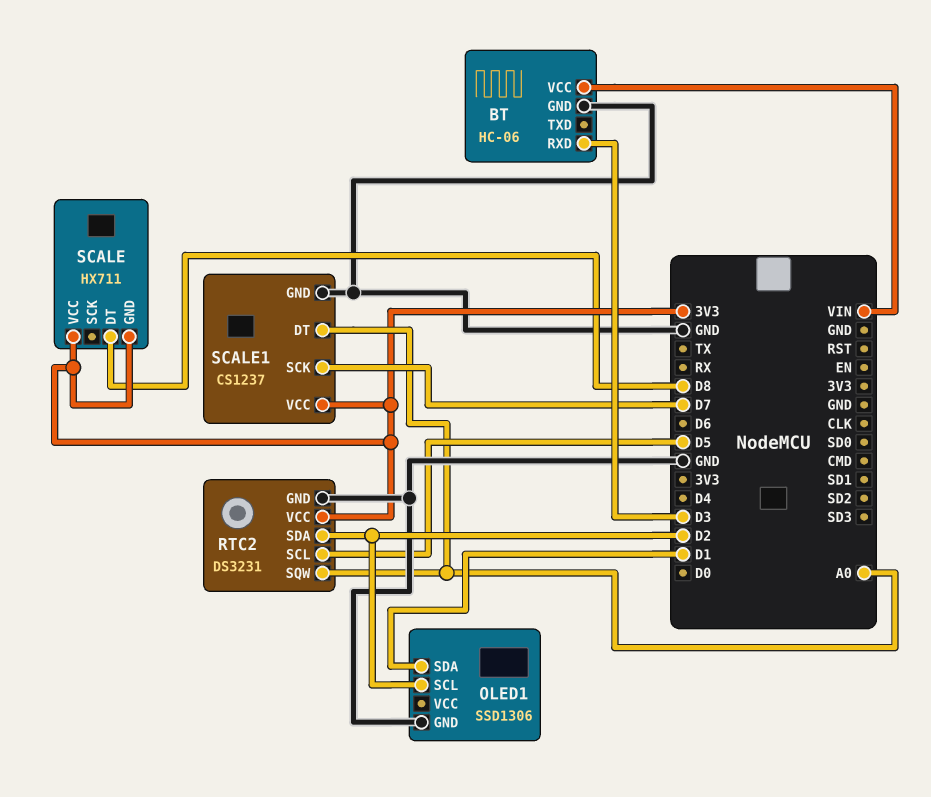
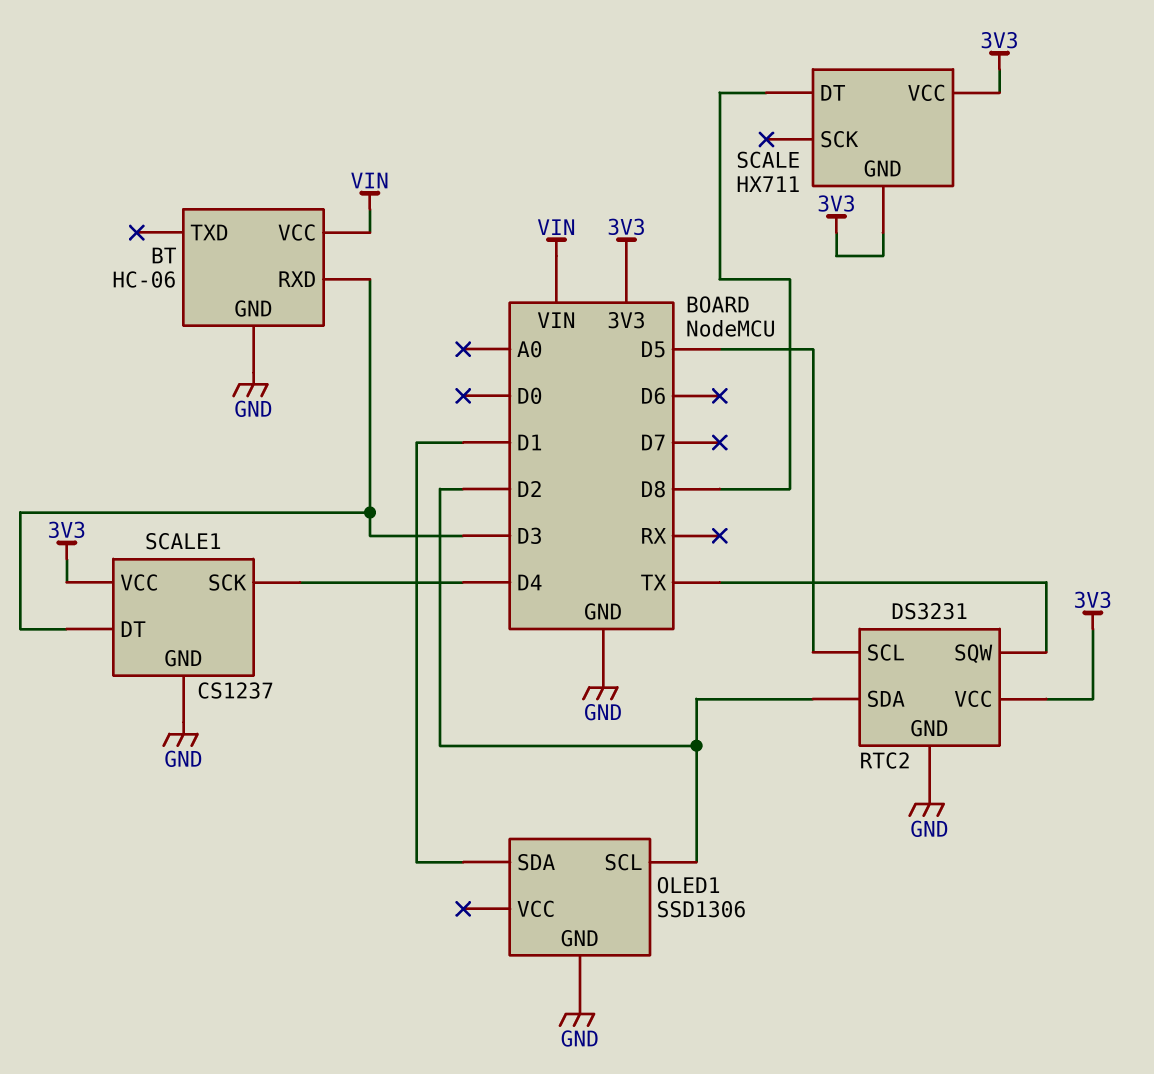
RTC2 pin SQW: A0 -> TX
SCALE1 pin DT: A0 -> D3
SCALE1 pin SCK: D7 -> D4

